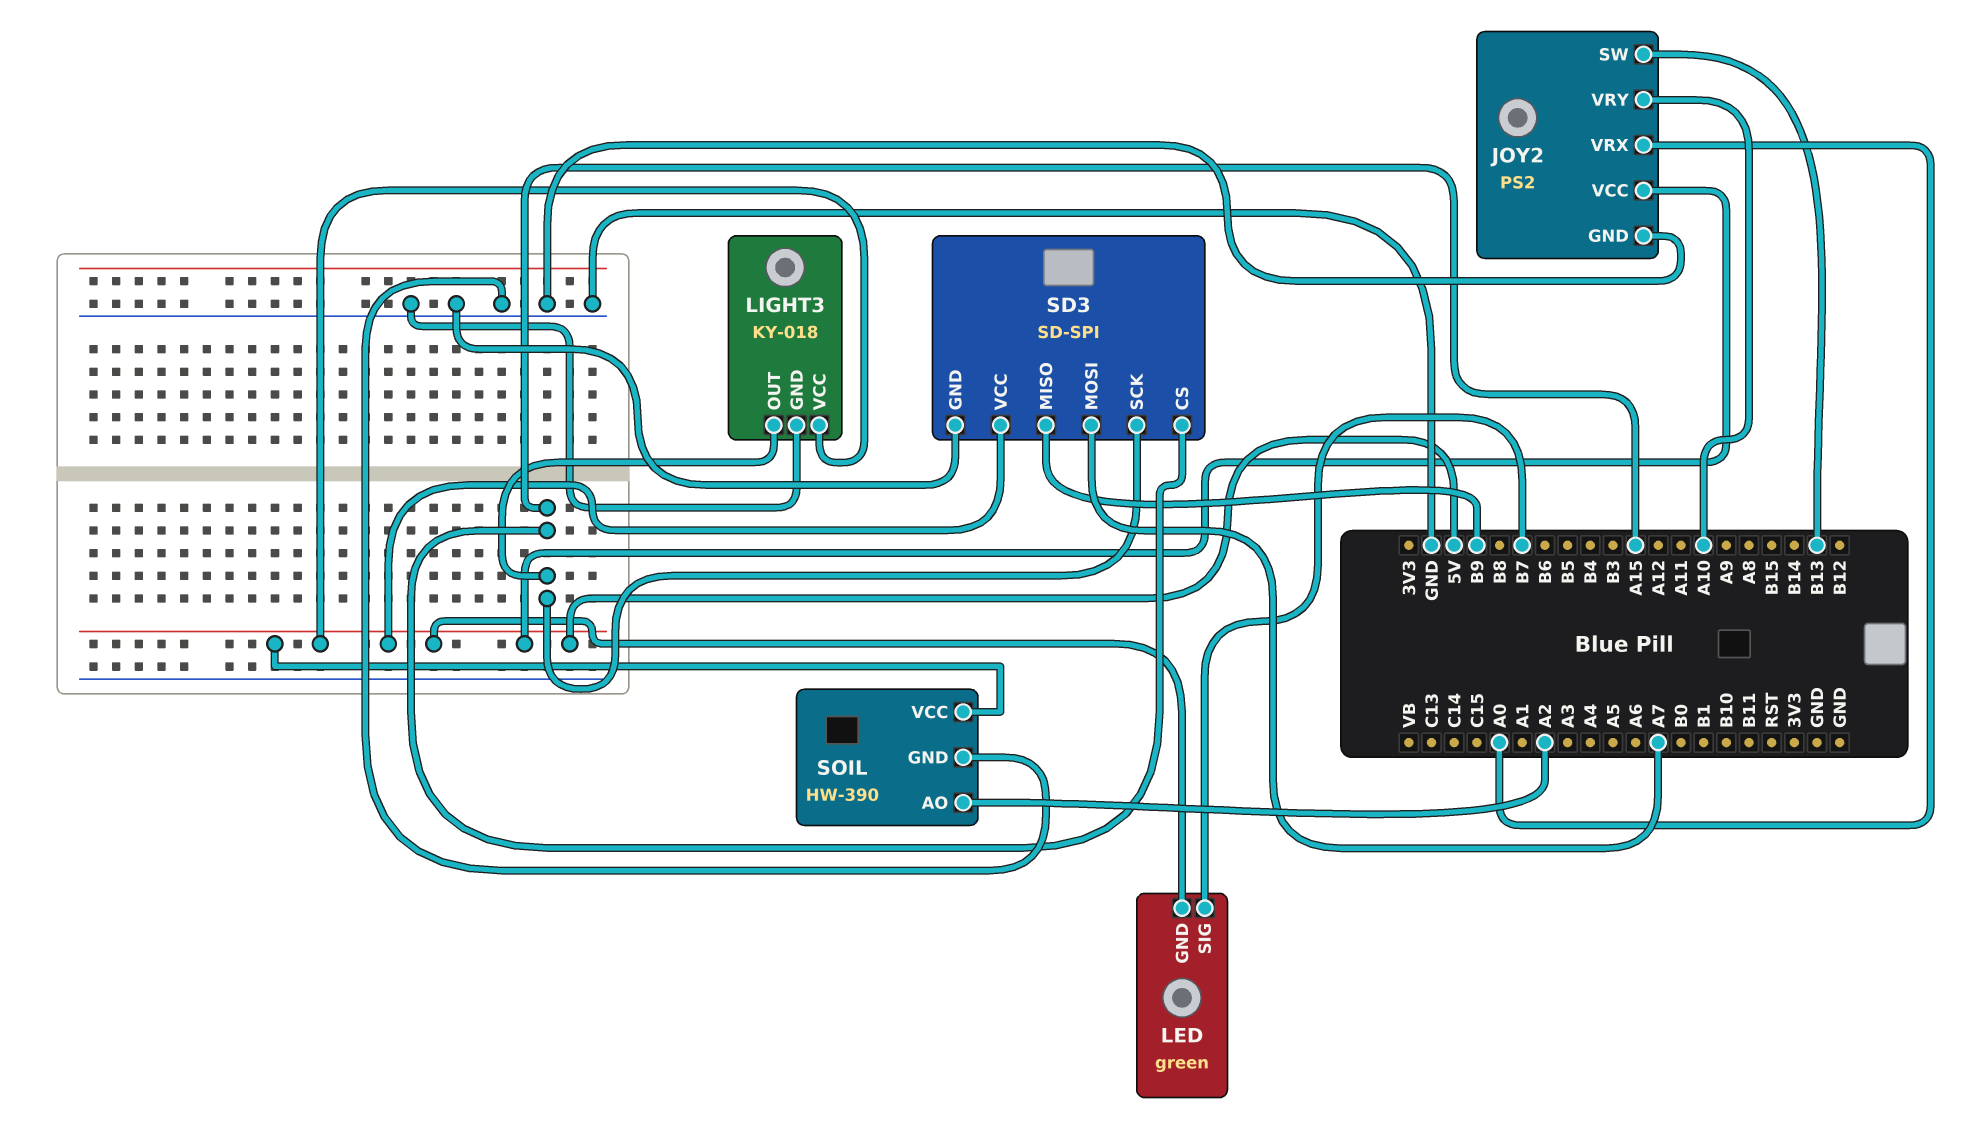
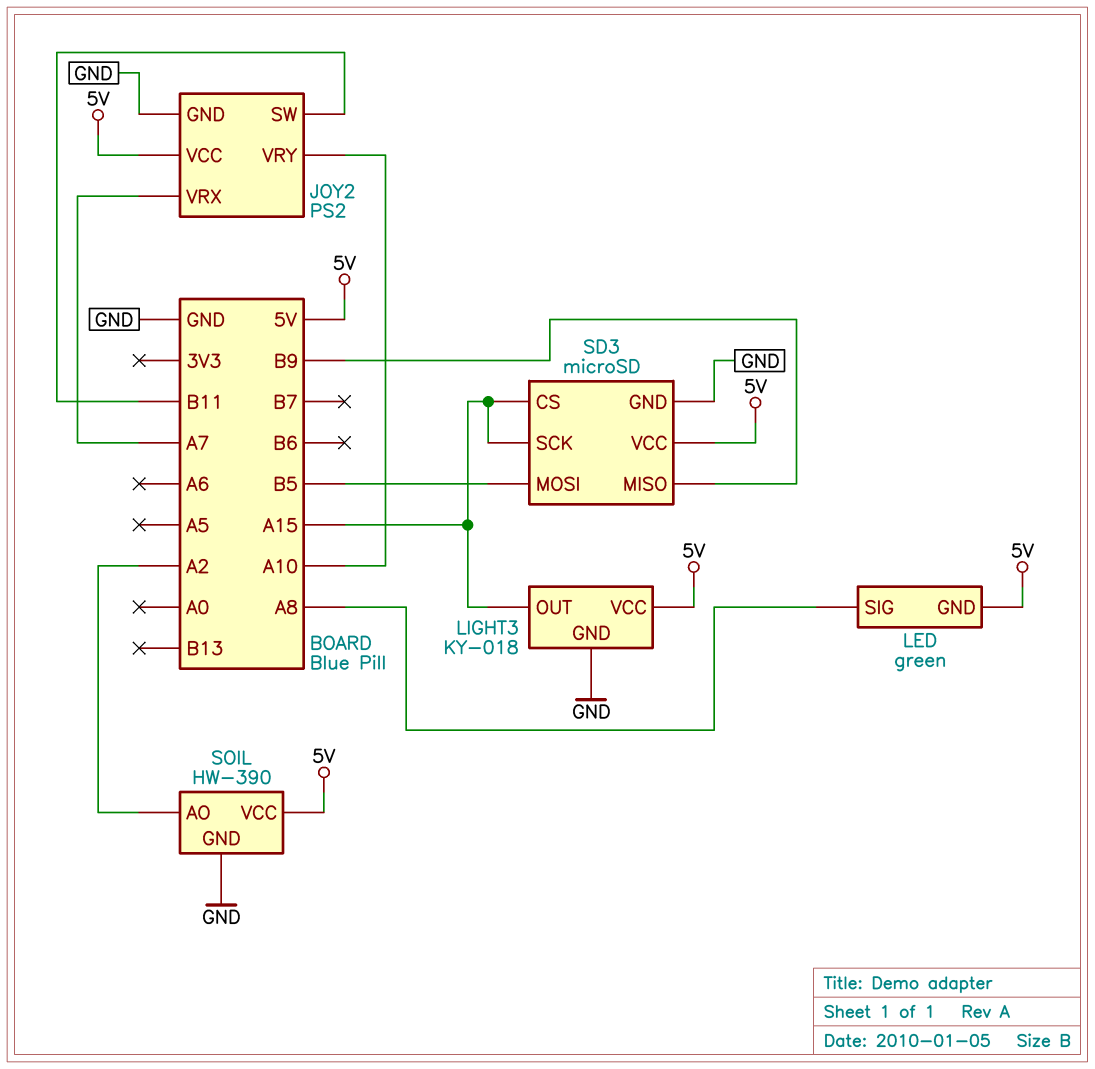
JOY2 pin SW: B13 -> B11
JOY2 pin VRX: A0 -> A7
LED pin SIG: B7 -> A8
SD3: SD-SPI -> microSD
SD3 pin MOSI: A7 -> B5

